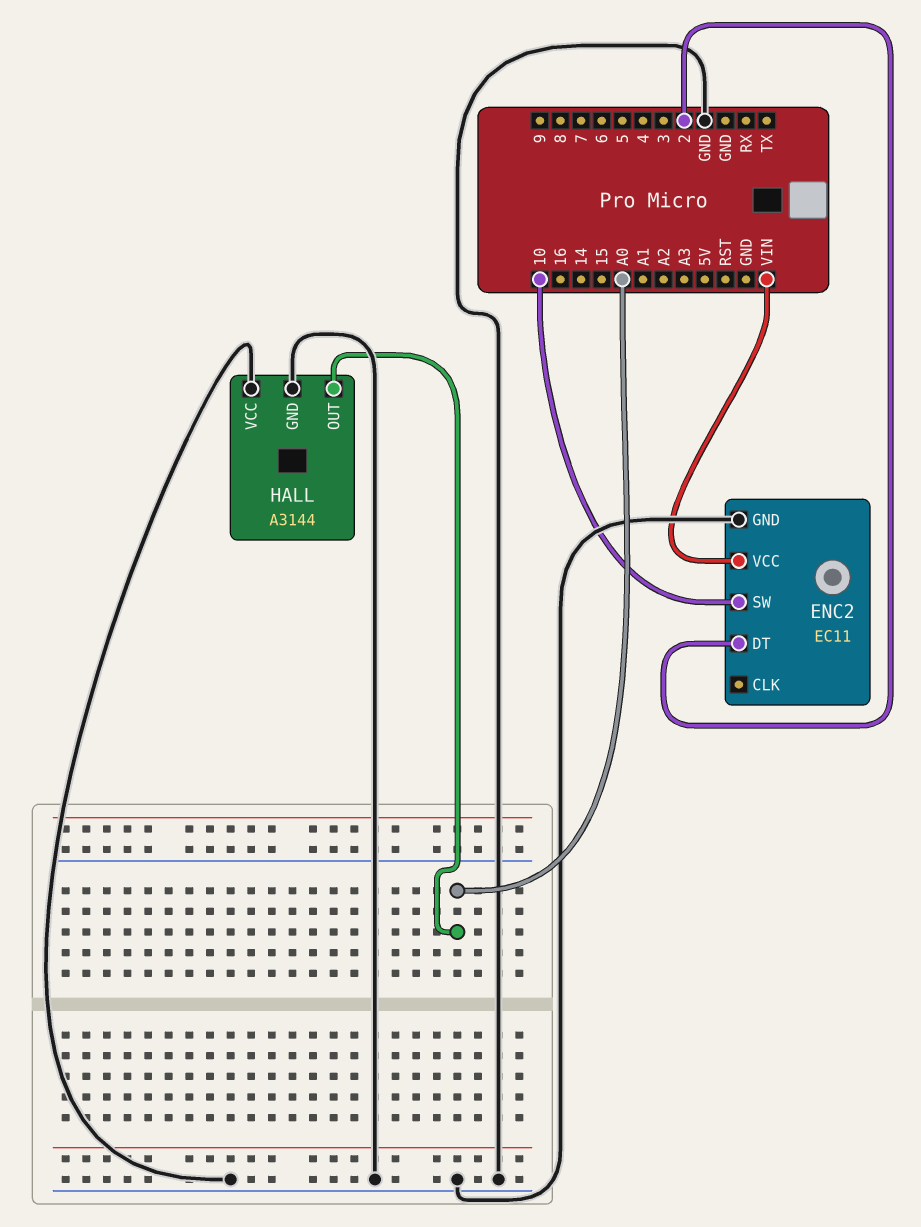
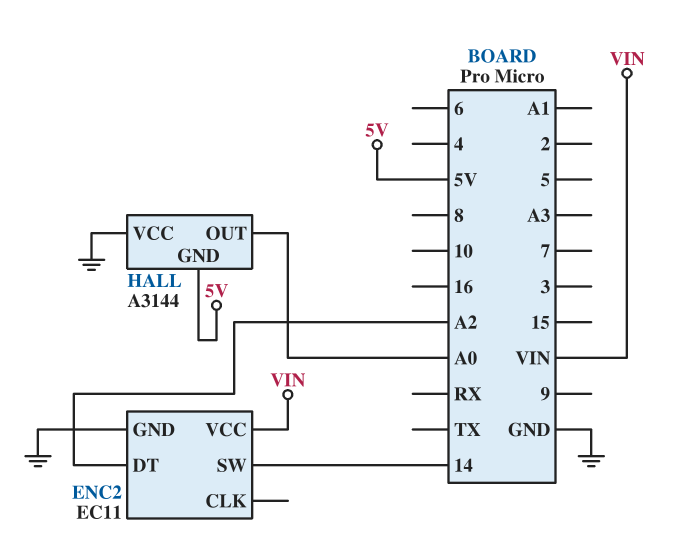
ENC2 pin DT: 2 -> A2
ENC2 pin SW: 10 -> 14
HALL pin GND: GND -> 5V

